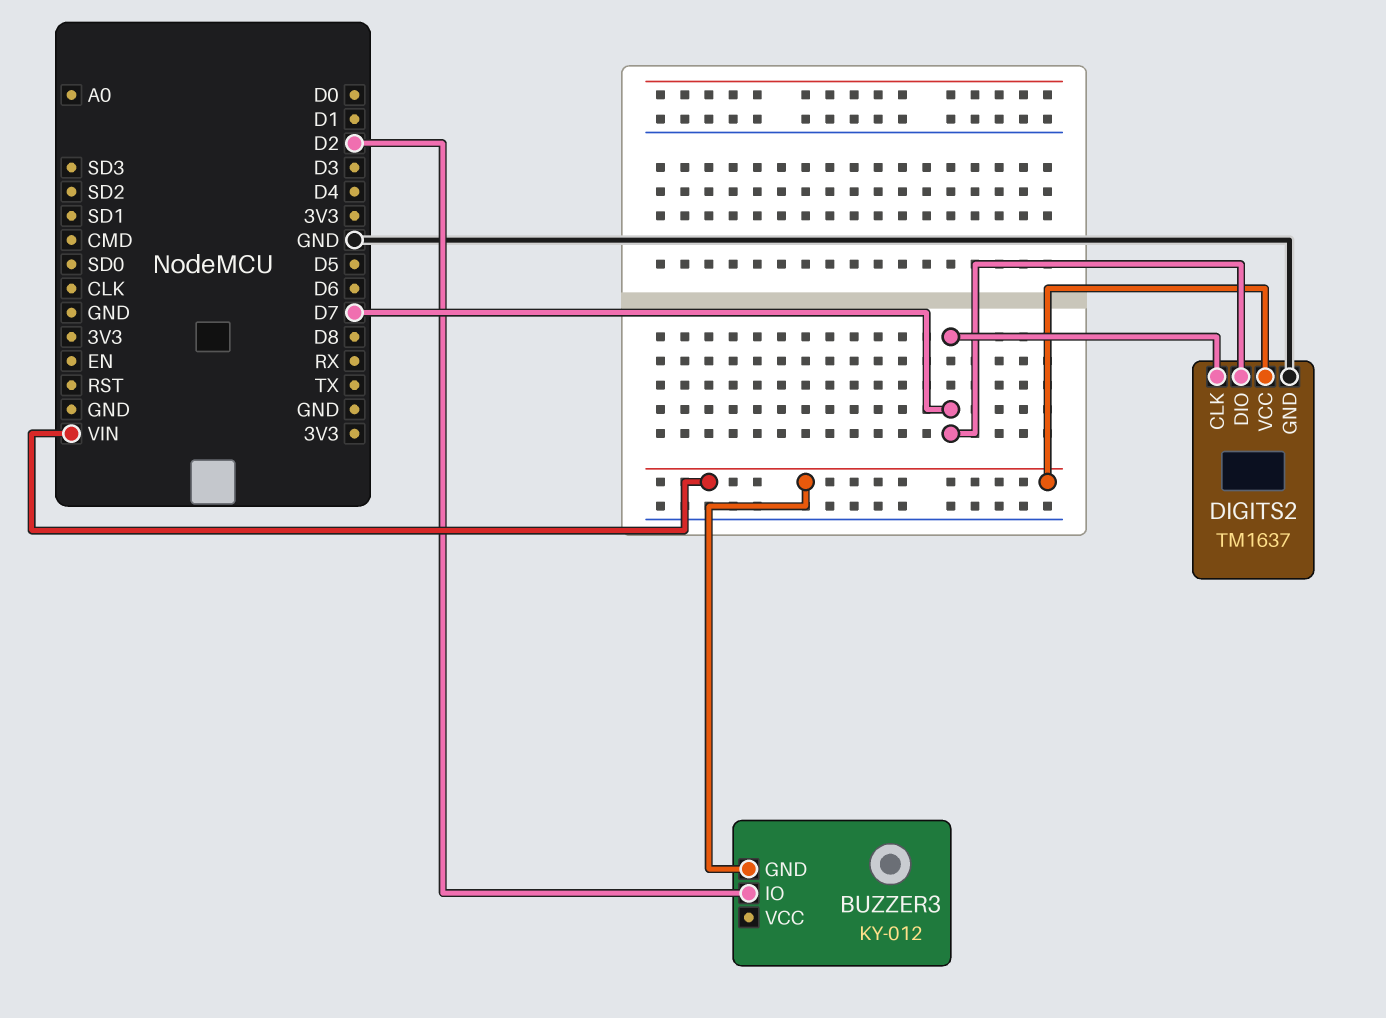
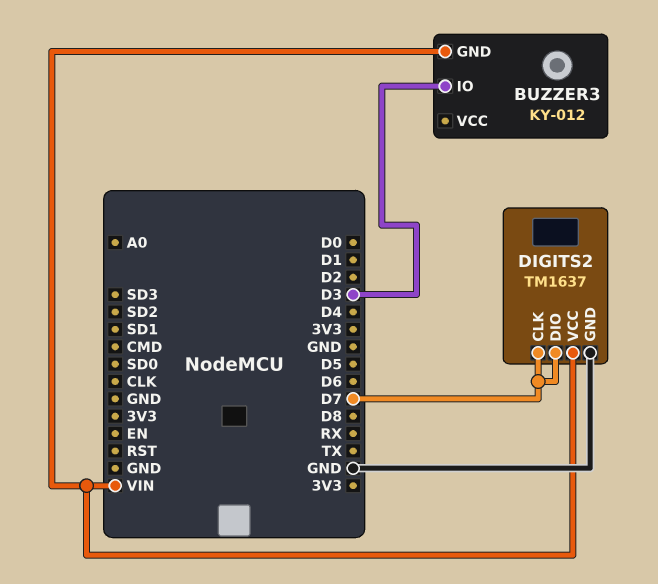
BUZZER3 pin IO: D2 -> D3

